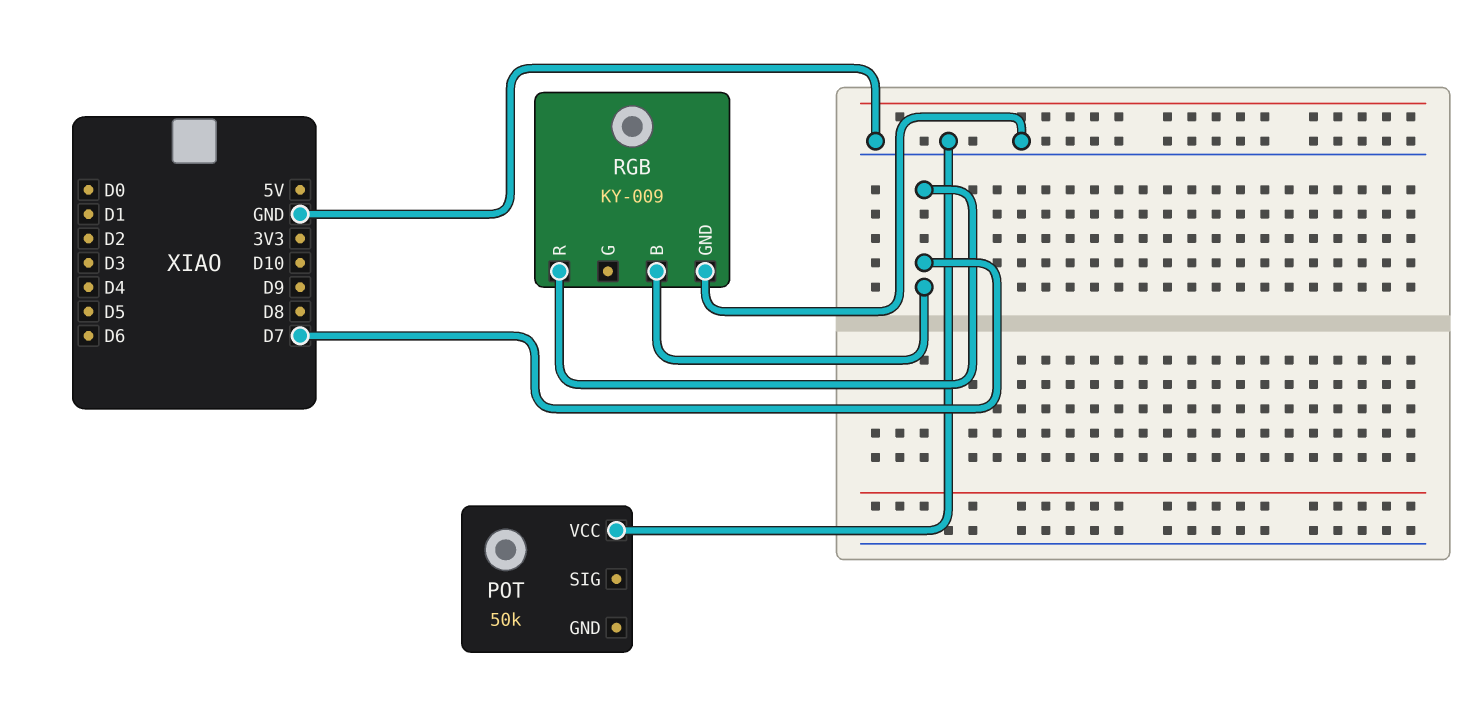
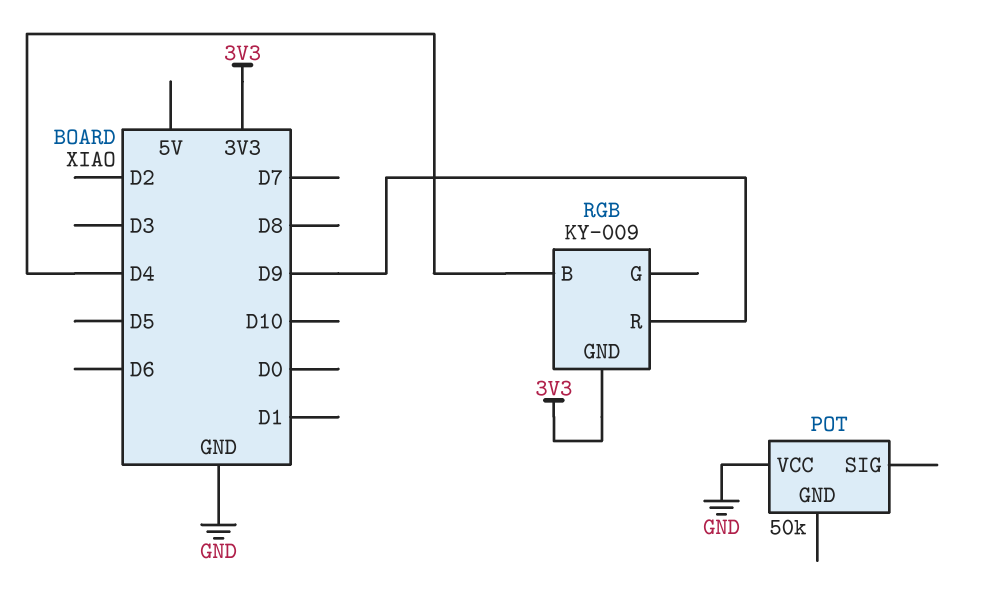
RGB pin B: D7 -> D4
RGB pin GND: GND -> 3V3
RGB pin R: D7 -> D9

